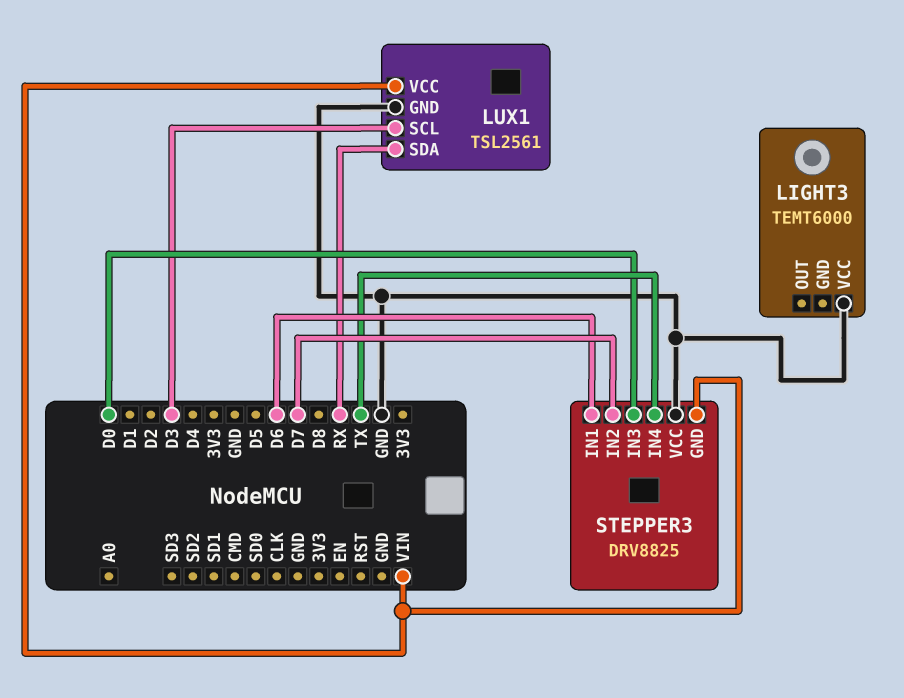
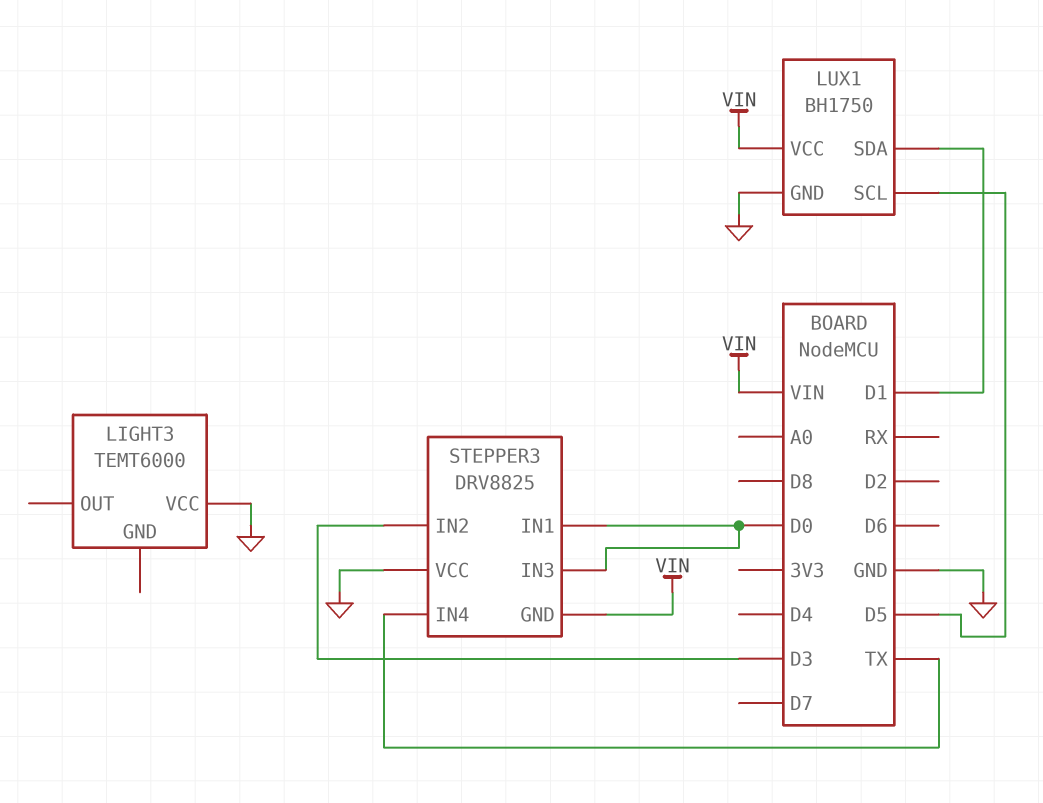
LUX1: TSL2561 -> BH1750
LUX1 pin SCL: D3 -> D5
LUX1 pin SDA: RX -> D1
STEPPER3 pin IN1: D6 -> D0
STEPPER3 pin IN2: D7 -> D3

